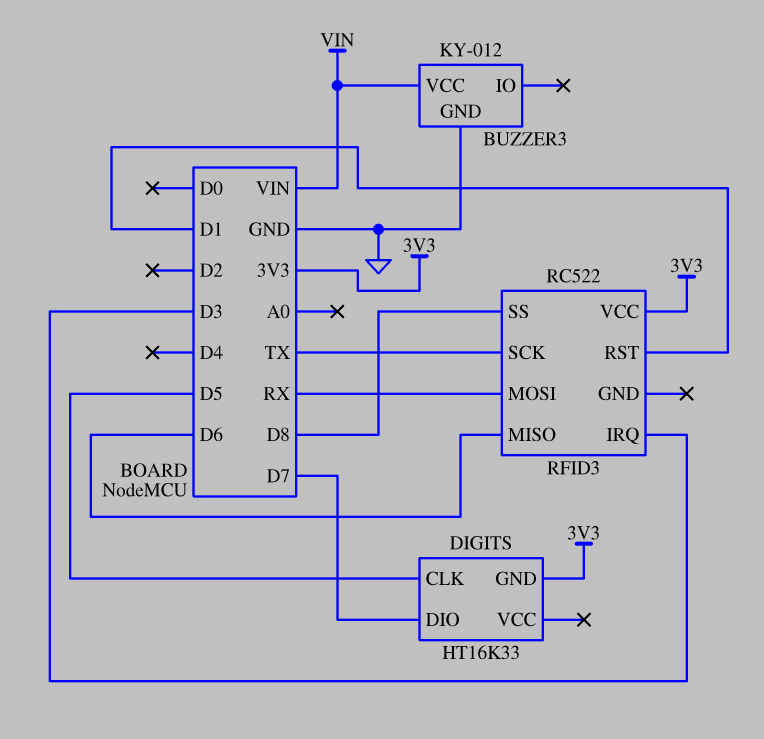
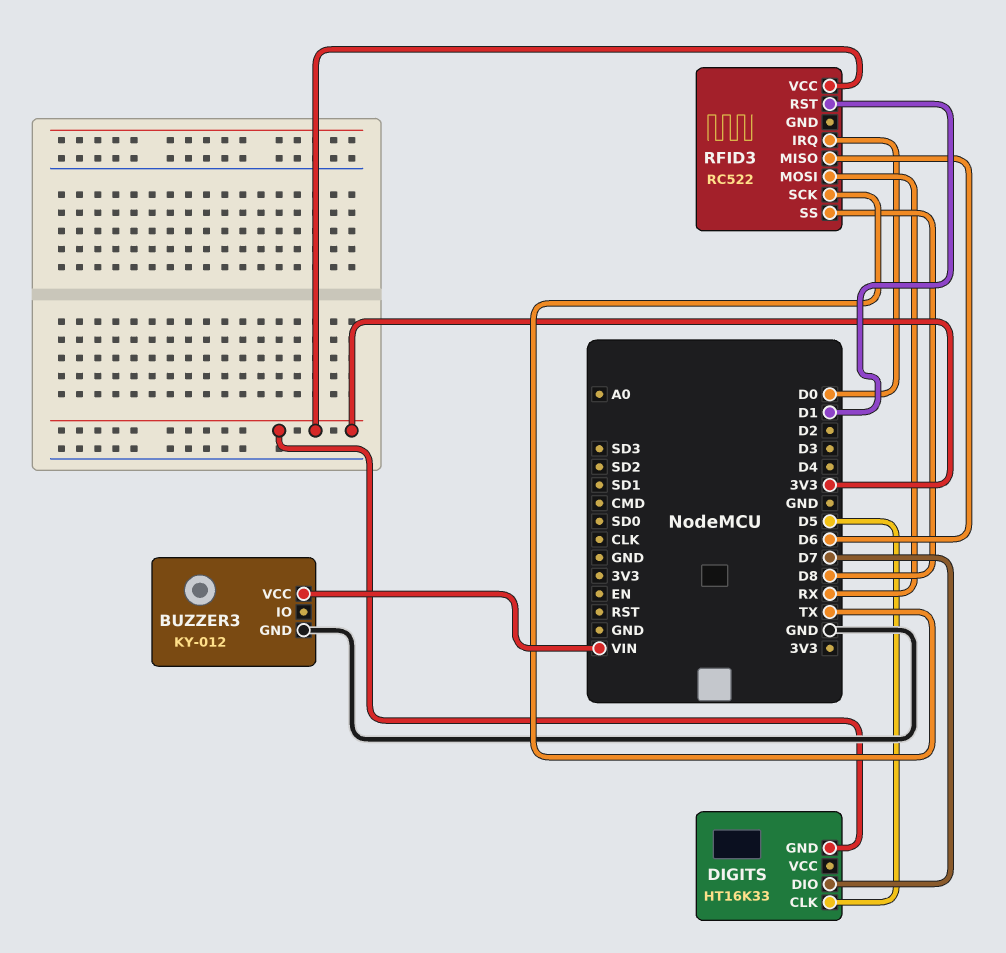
RFID3 pin IRQ: D3 -> D0

